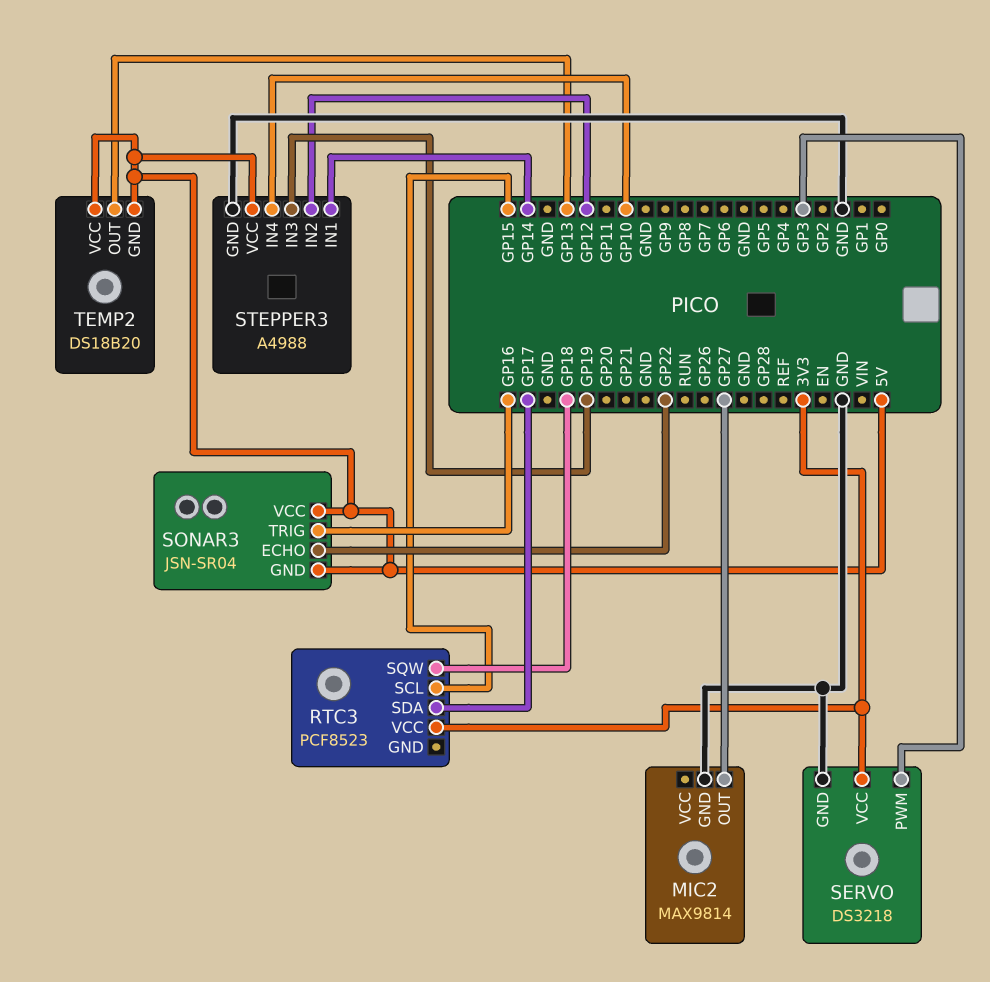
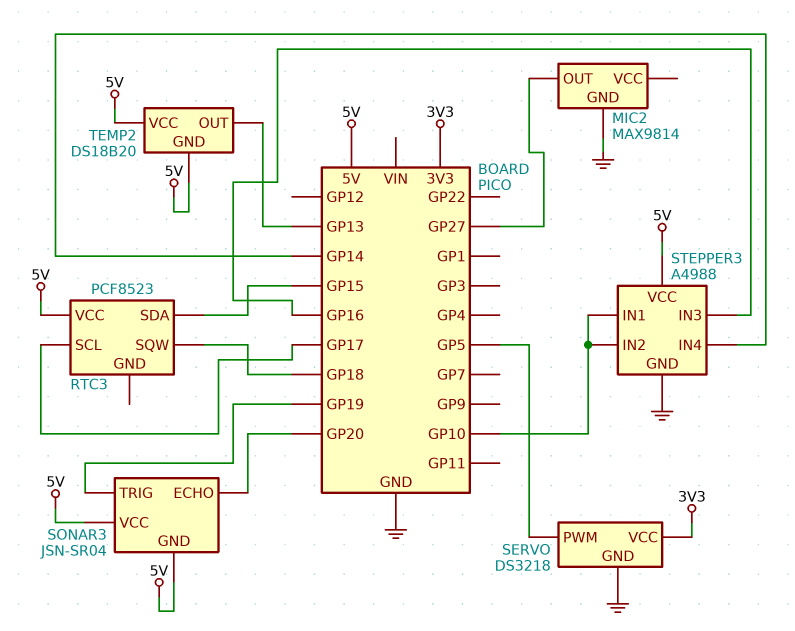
RTC3 pin SCL: GP15 -> GP17
RTC3 pin SDA: GP17 -> GP15
RTC3 pin VCC: 3V3 -> 5V
SERVO pin PWM: GP3 -> GP5
SONAR3 pin ECHO: GP22 -> GP20
SONAR3 pin TRIG: GP16 -> GP19
STEPPER3 pin IN1: GP14 -> GP10
STEPPER3 pin IN2: GP12 -> GP10
STEPPER3 pin IN3: GP19 -> GP16
STEPPER3 pin IN4: GP10 -> GP14

